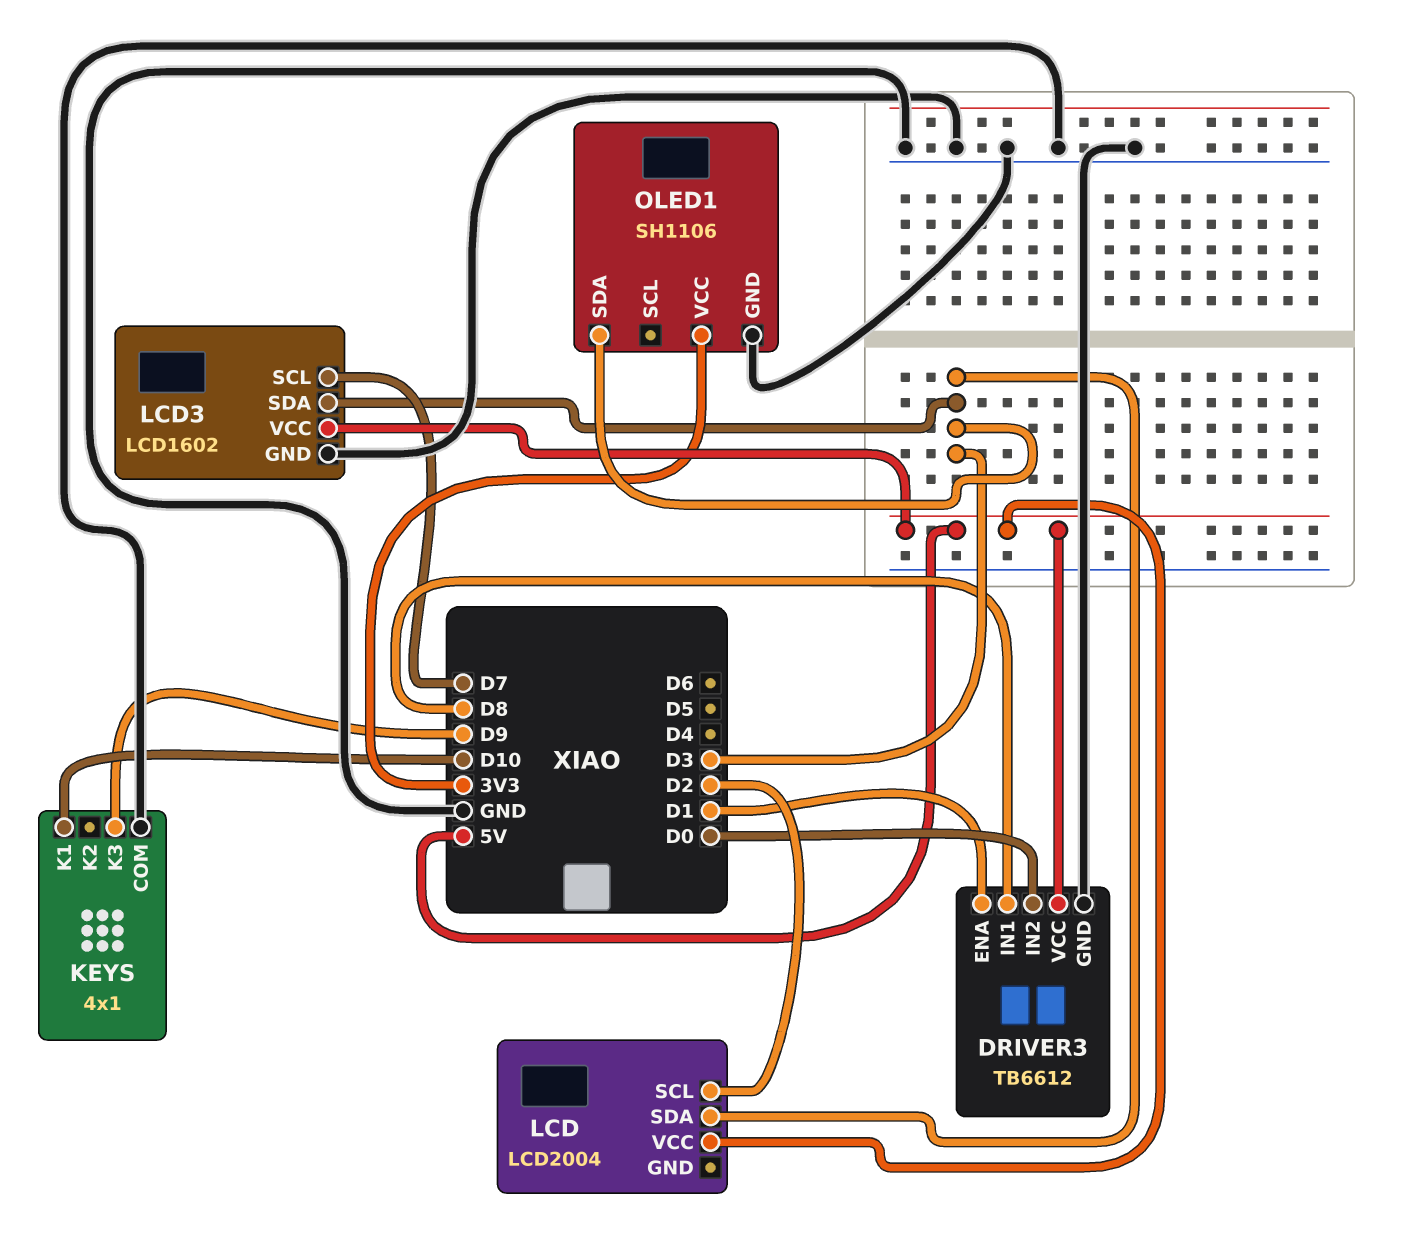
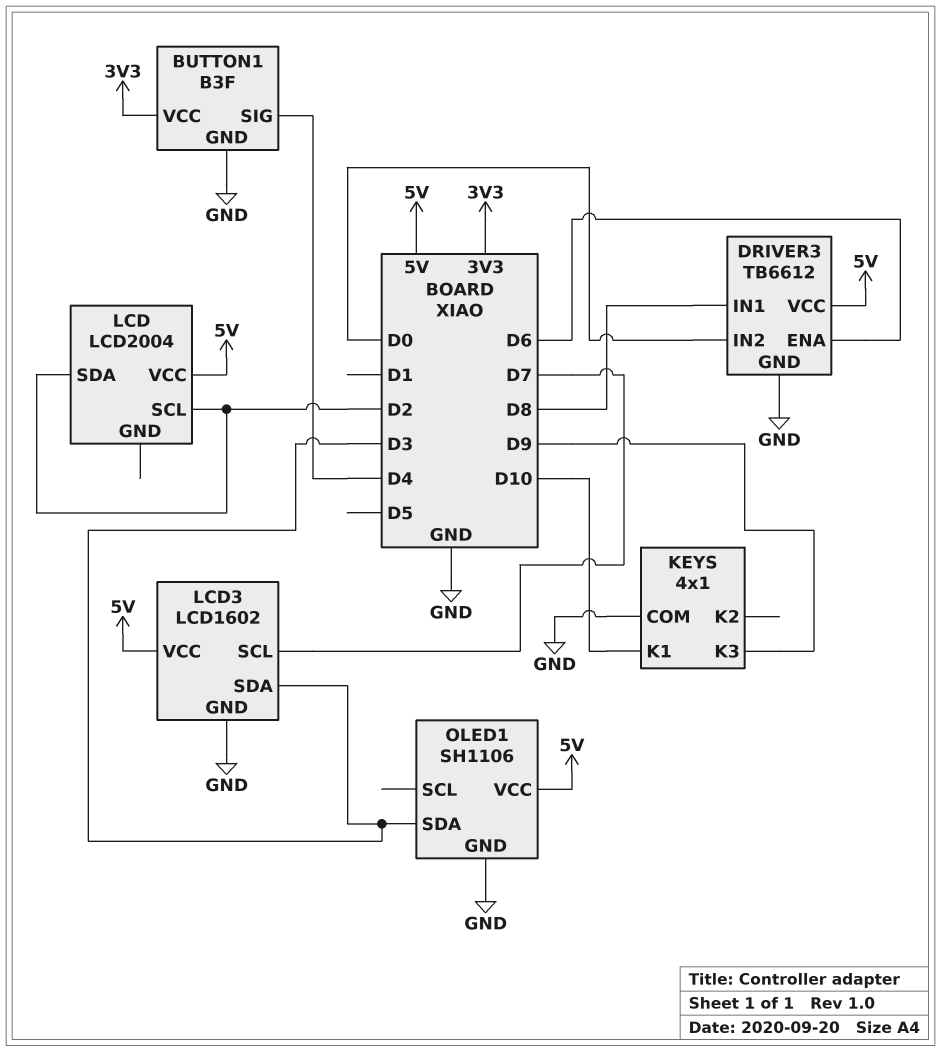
BUTTON1: none -> B3F
BUTTON1 pin GND: none -> GND
BUTTON1 pin SIG: none -> D4
BUTTON1 pin VCC: none -> 3V3
DRIVER3 pin ENA: D1 -> D6
LCD pin SDA: D3 -> D2
OLED1 pin VCC: 3V3 -> 5V

